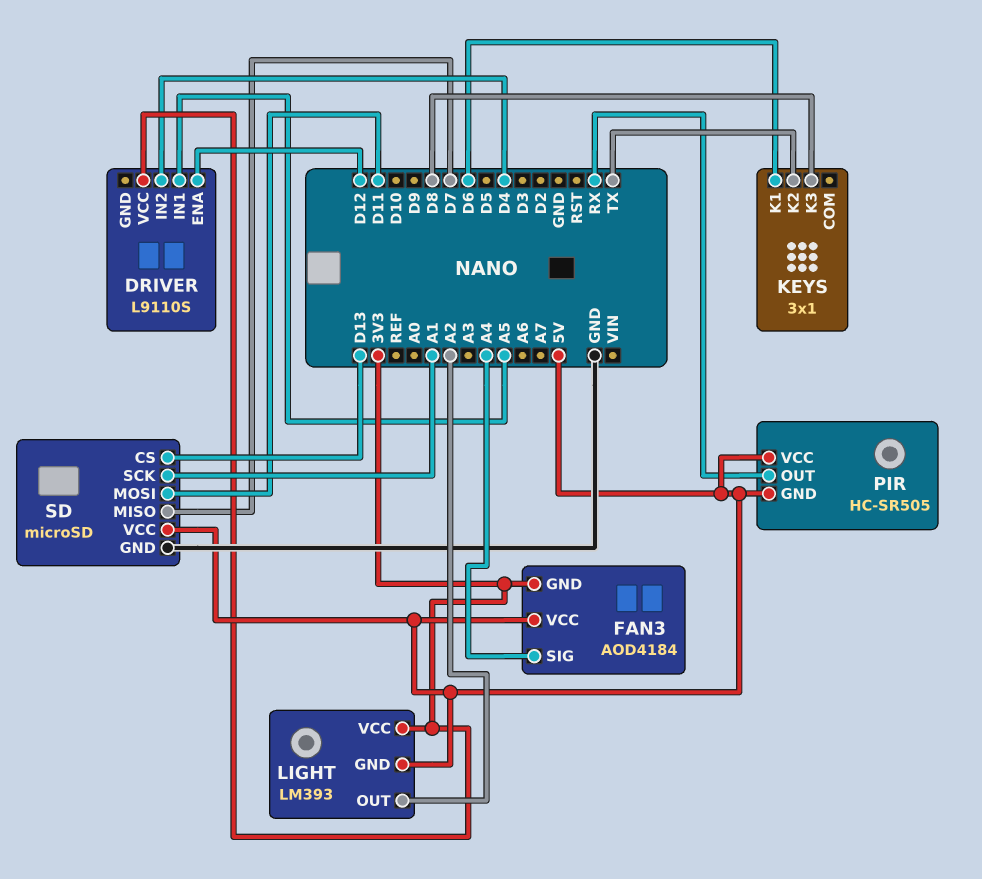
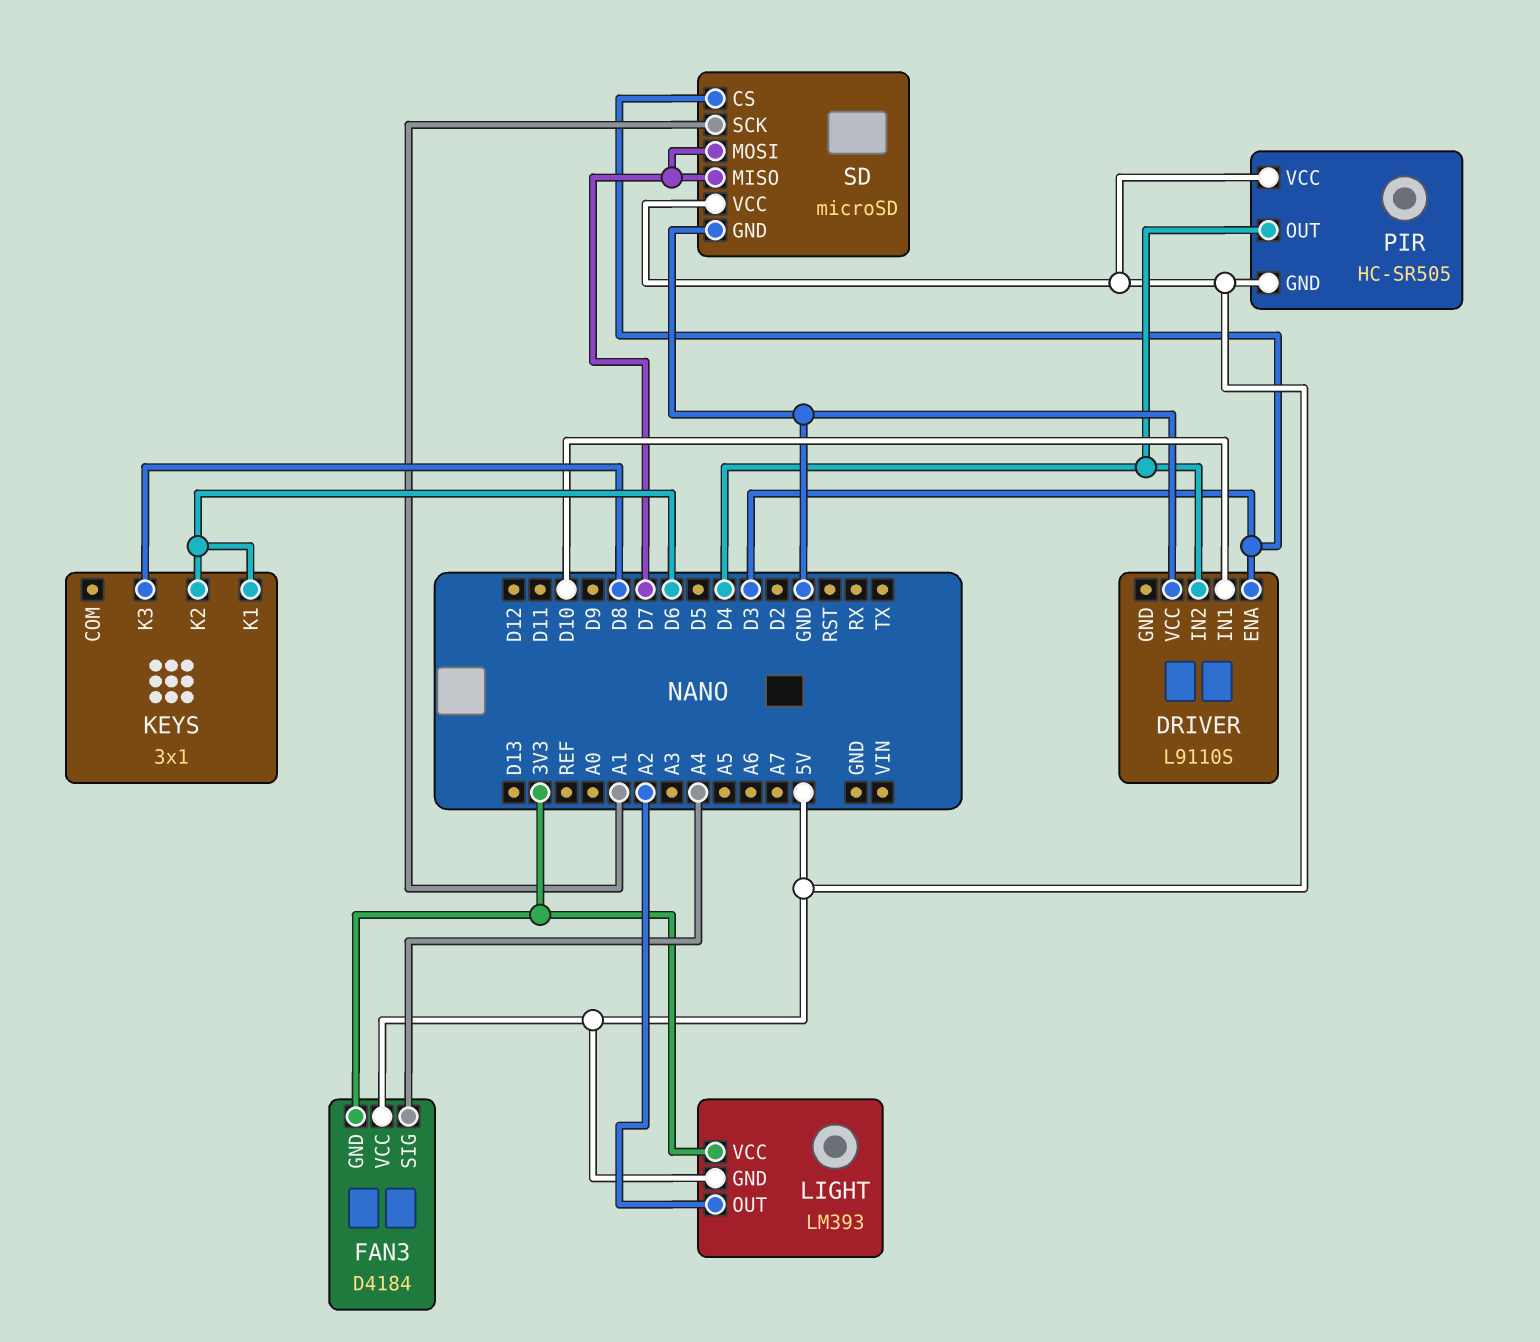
DRIVER pin ENA: D12 -> D3
DRIVER pin IN1: A5 -> D10
DRIVER pin VCC: 3V3 -> GND
FAN3: AOD4184 -> D4184
KEYS pin K2: TX -> D6
PIR pin OUT: RX -> D4
SD pin CS: D13 -> D3
SD pin MOSI: D11 -> D7

